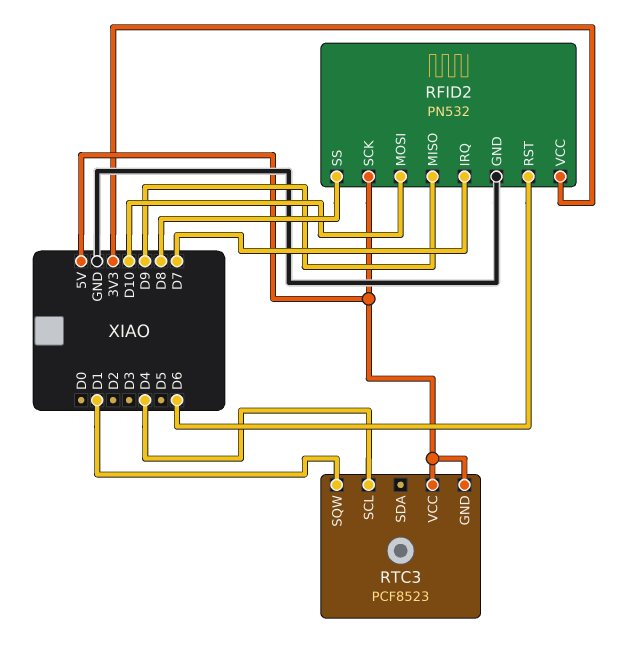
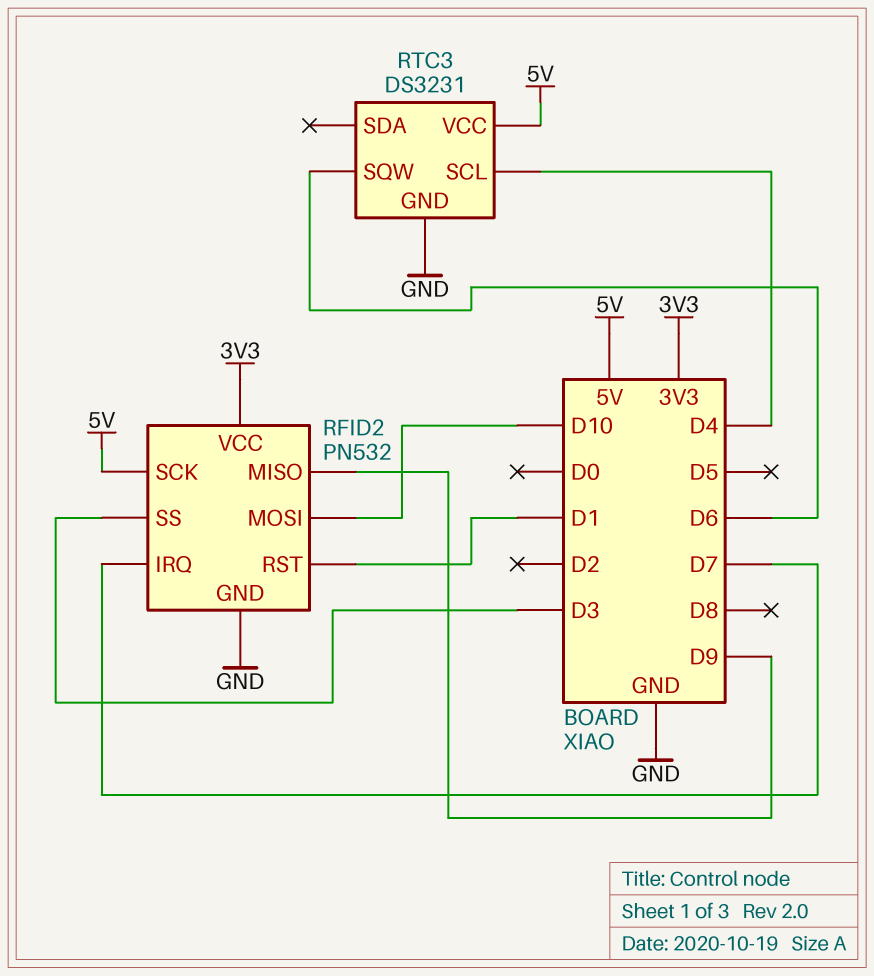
RFID2 pin RST: D6 -> D1
RFID2 pin SS: D8 -> D3
RTC3: PCF8523 -> DS3231
RTC3 pin GND: 5V -> GND
RTC3 pin SQW: D1 -> D6

